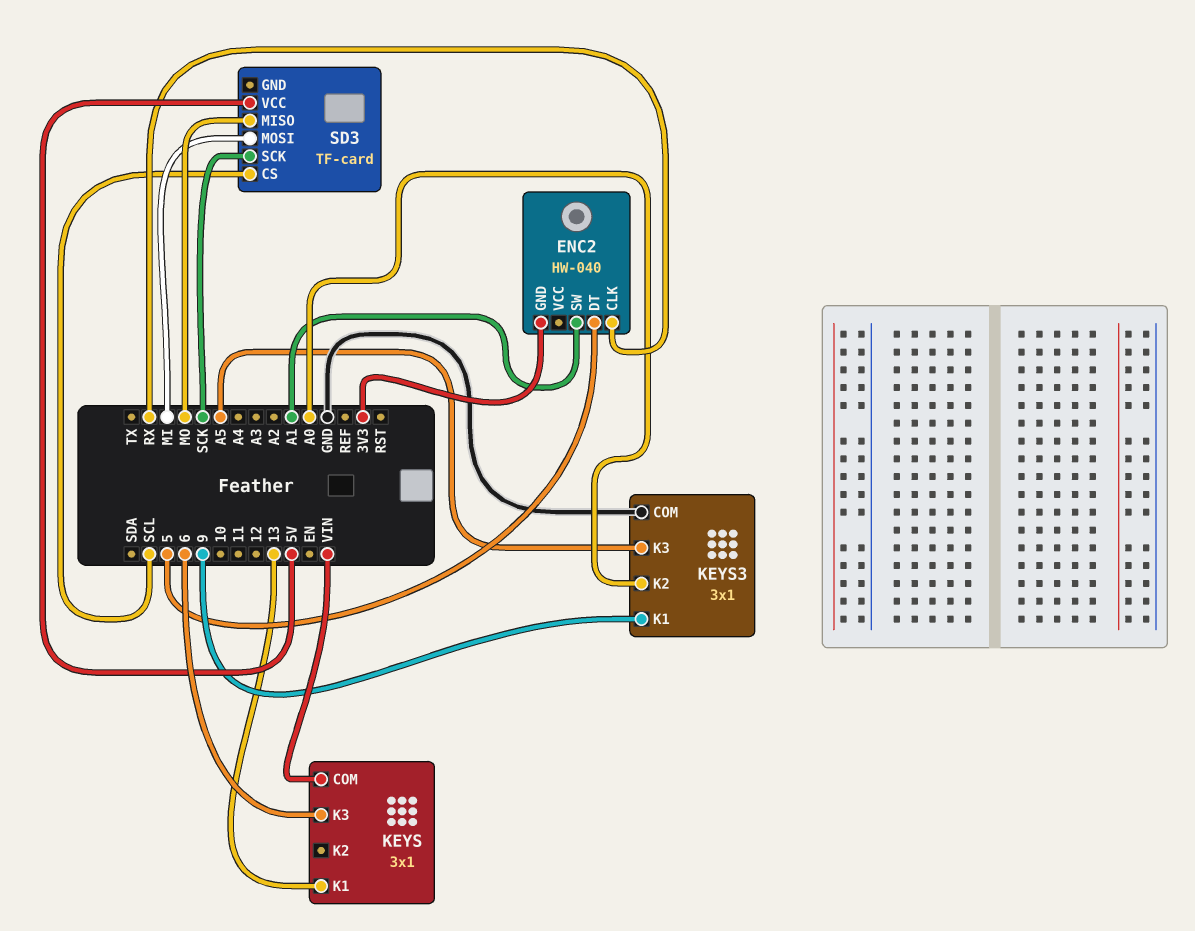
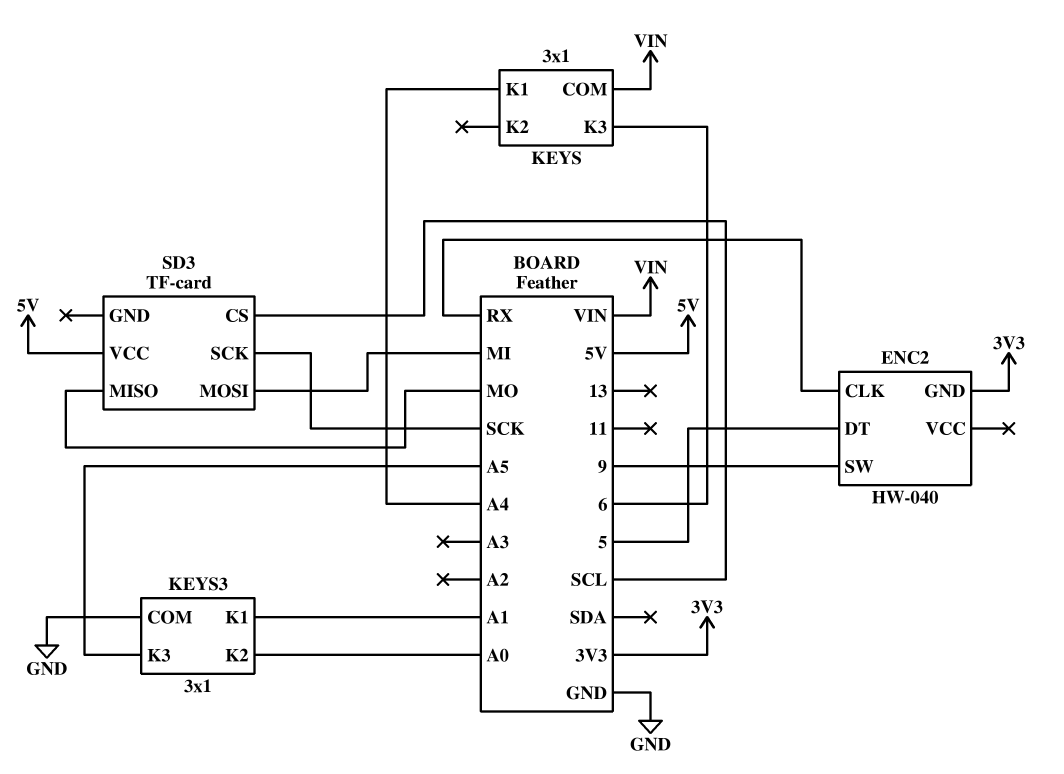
ENC2 pin SW: A1 -> 9
KEYS pin K1: 13 -> A4
KEYS3 pin K1: 9 -> A1

